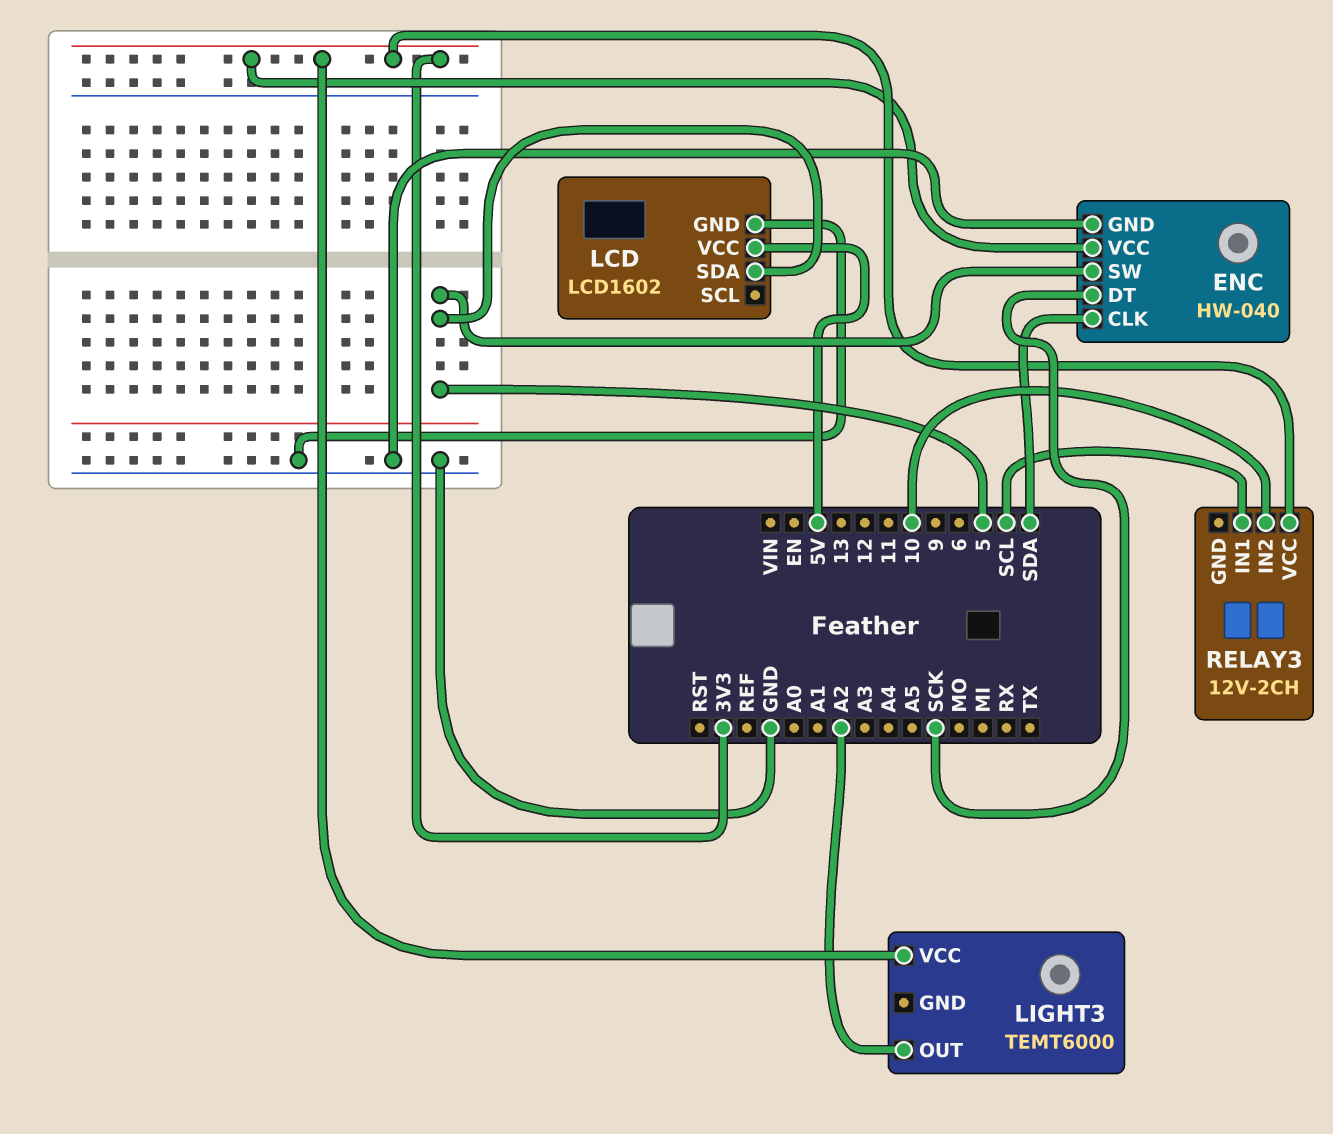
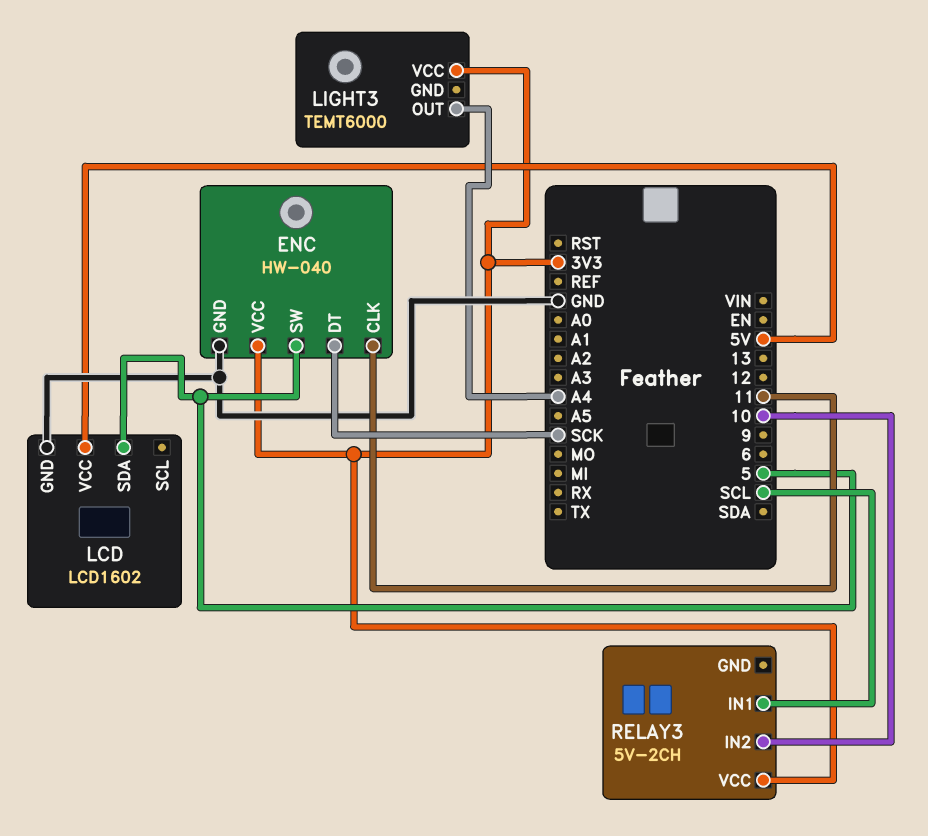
ENC pin CLK: SDA -> 11
LIGHT3 pin OUT: A2 -> A4
RELAY3: 12V-2CH -> 5V-2CH

